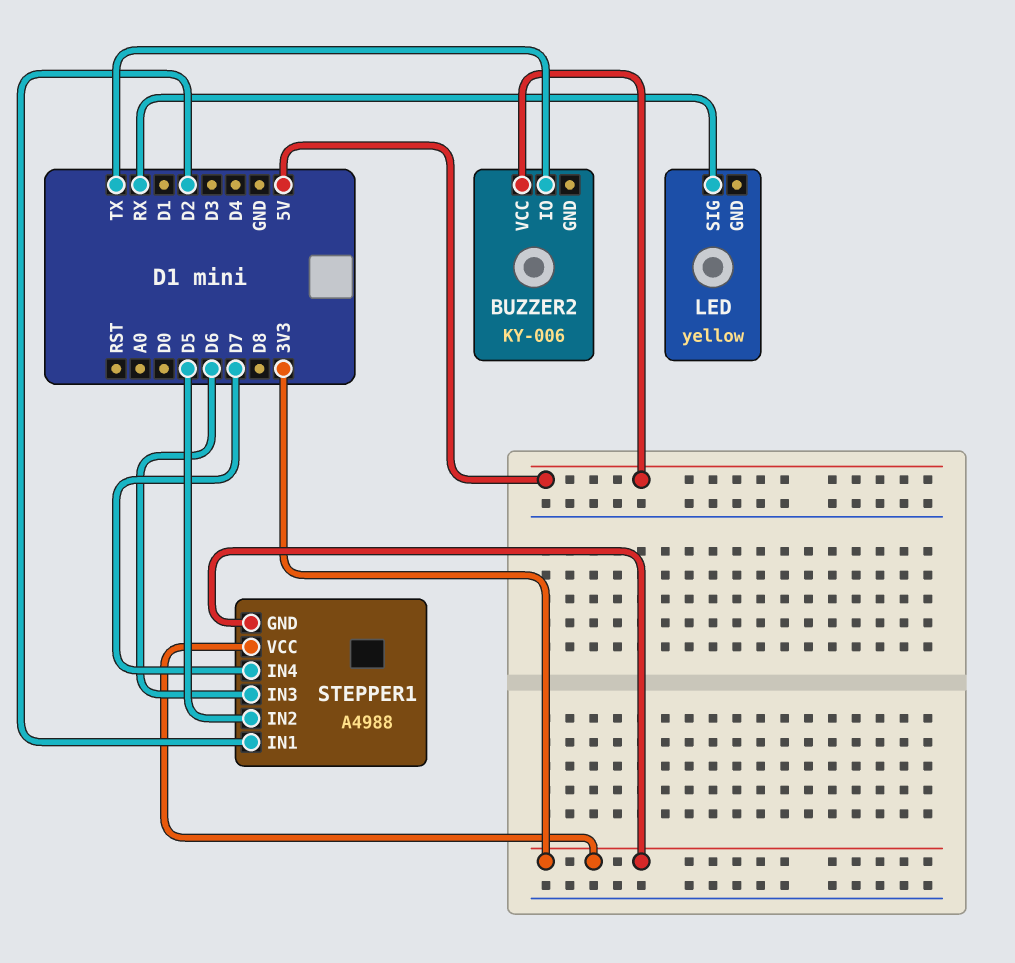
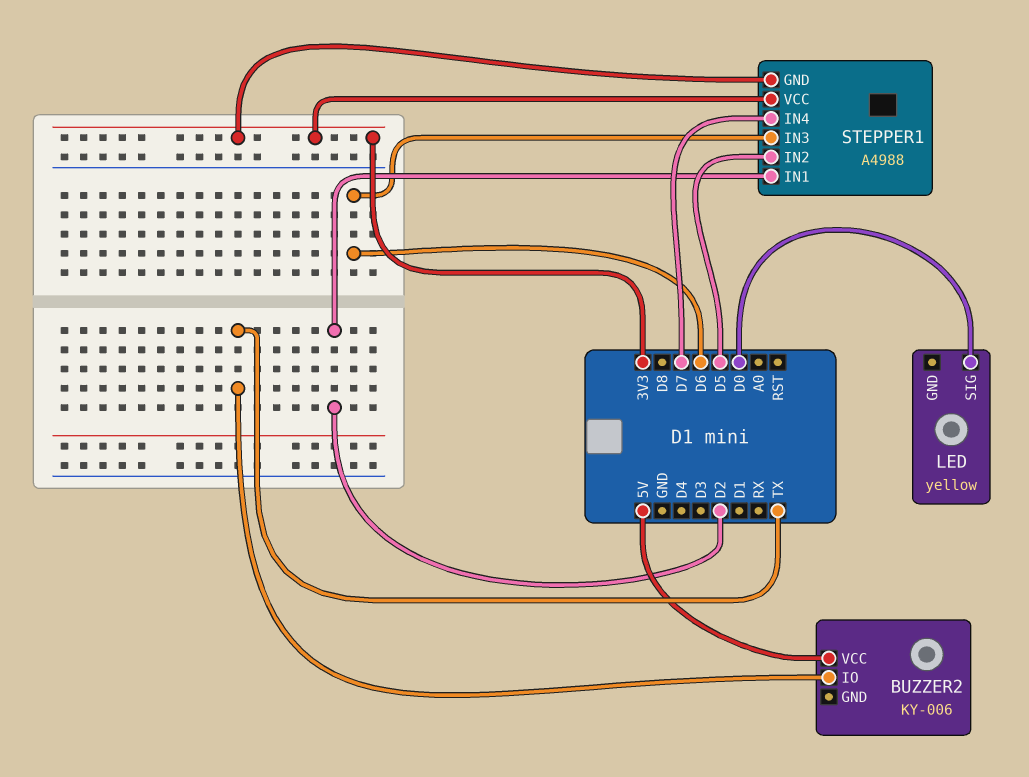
LED pin SIG: RX -> D0

